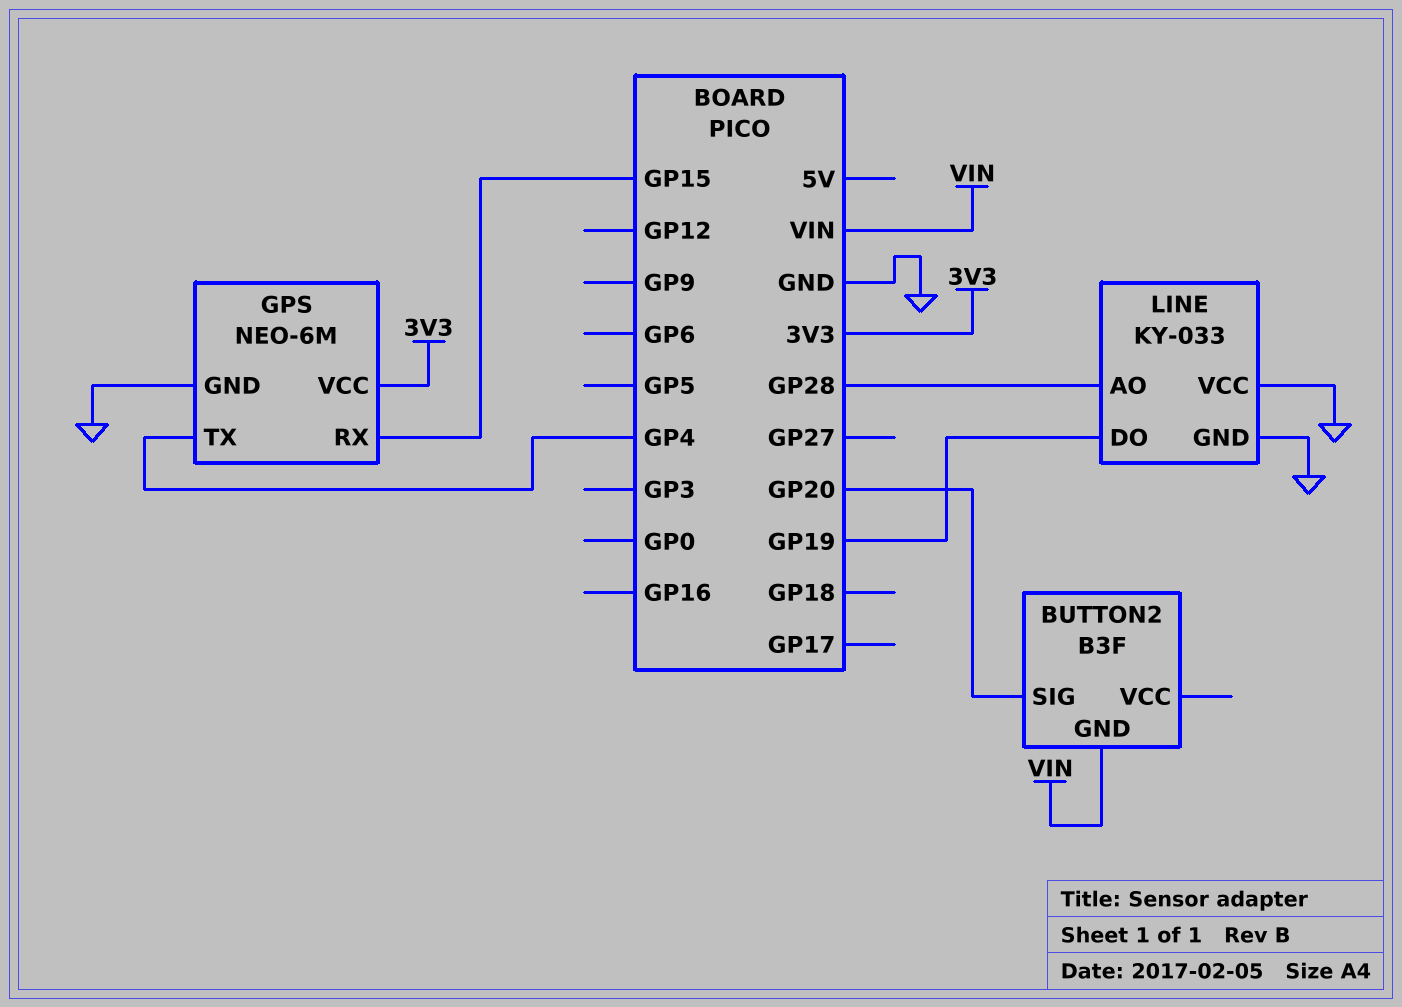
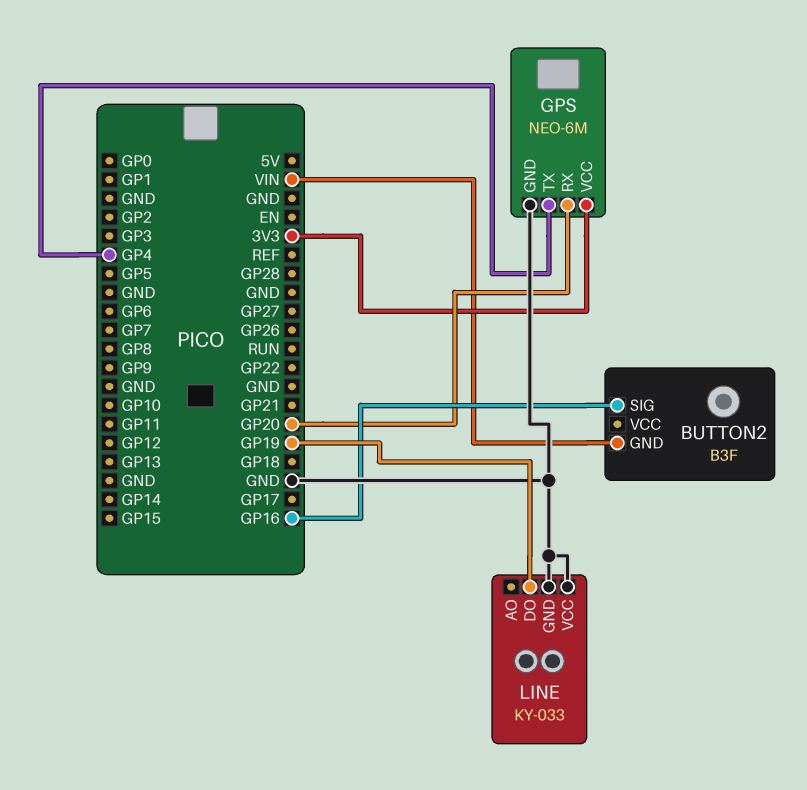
BUTTON2 pin SIG: GP20 -> GP16
GPS pin RX: GP15 -> GP20
LINE pin AO: GP28 -> none

